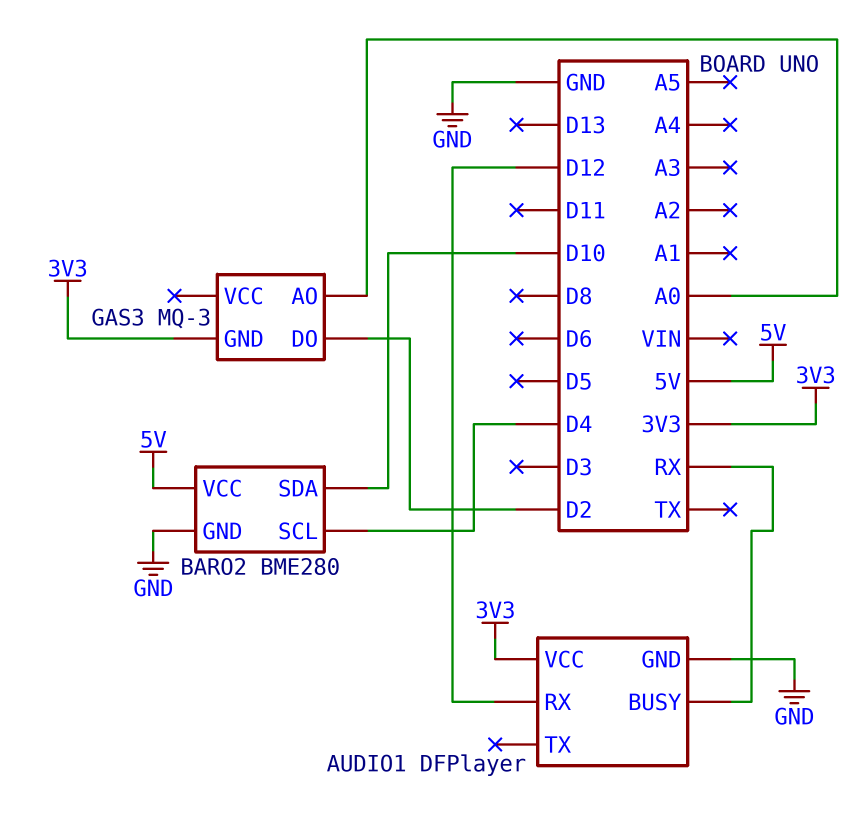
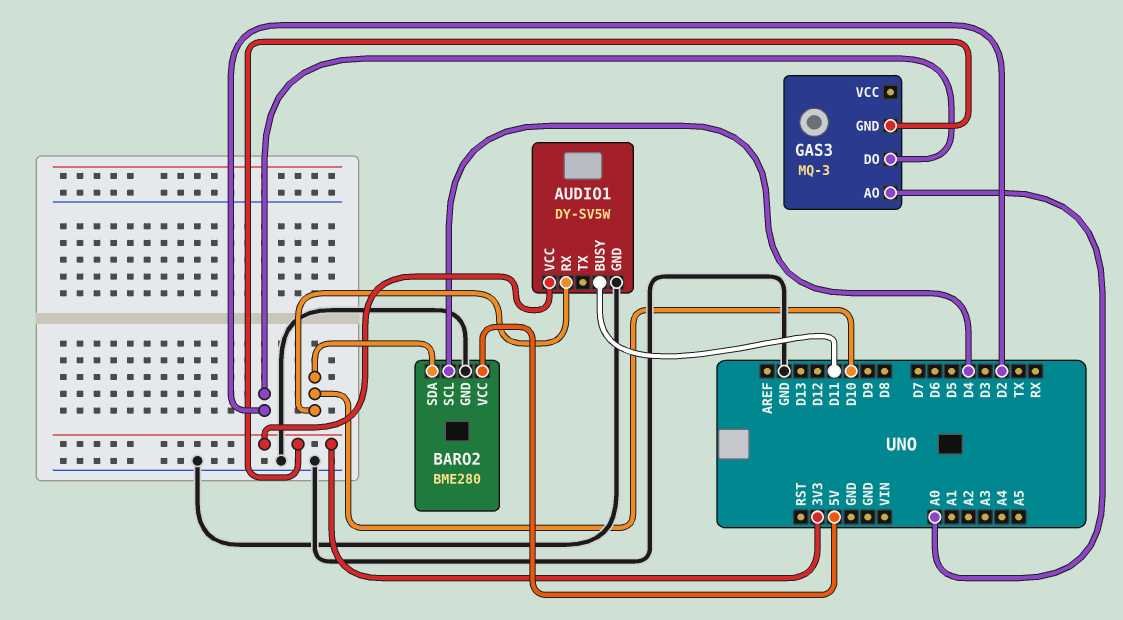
AUDIO1: DFPlayer -> DY-SV5W
AUDIO1 pin BUSY: RX -> D11
AUDIO1 pin RX: D12 -> D10

